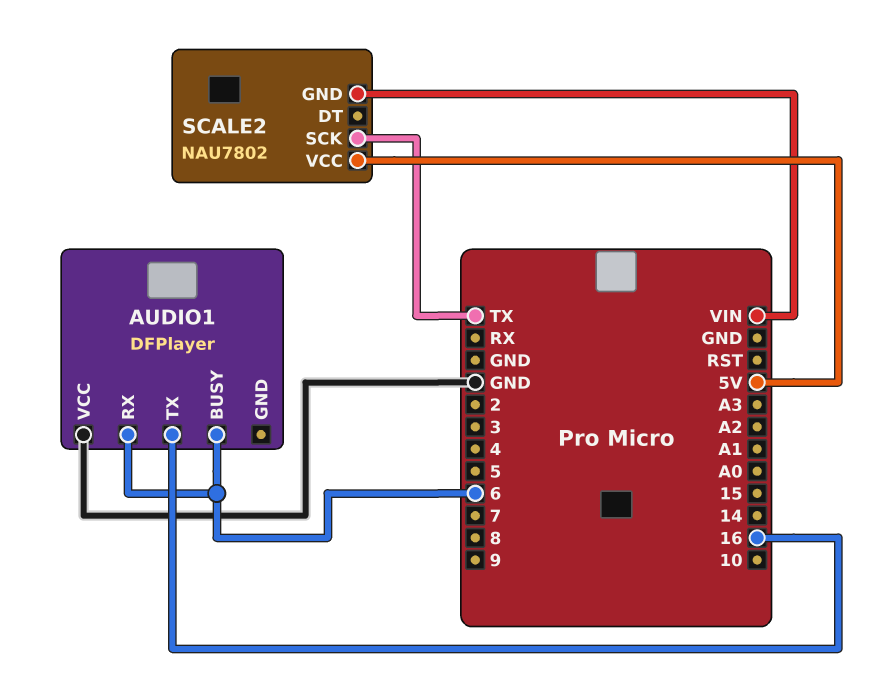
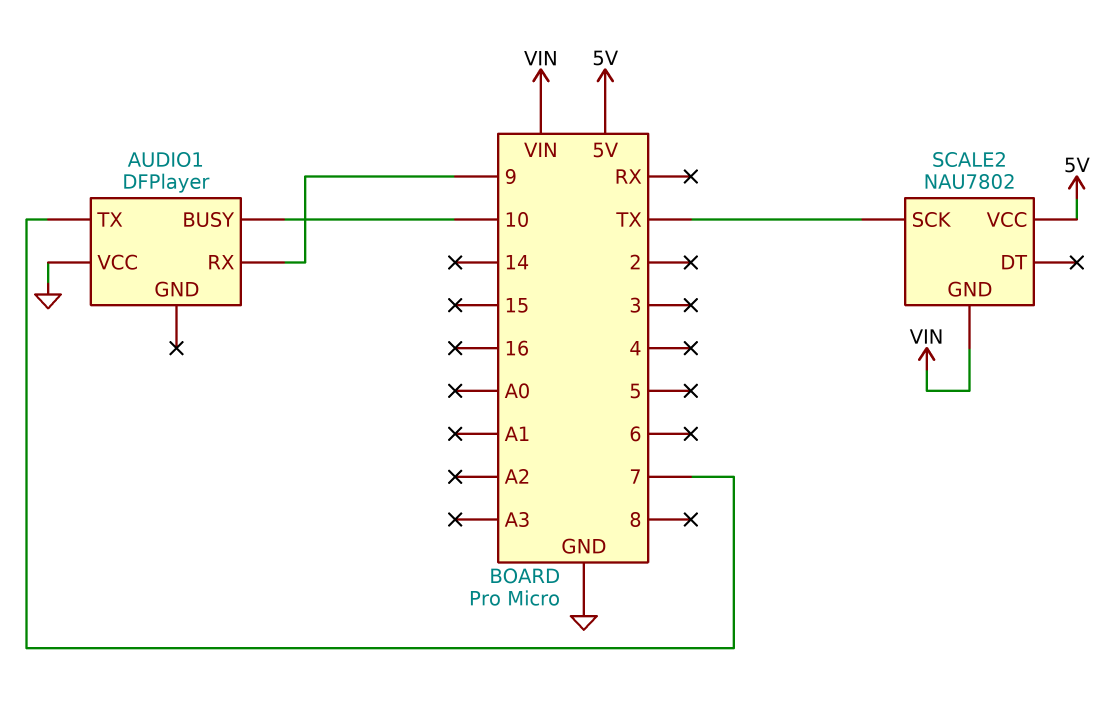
AUDIO1 pin BUSY: 6 -> 10
AUDIO1 pin RX: 6 -> 9
AUDIO1 pin TX: 16 -> 7

